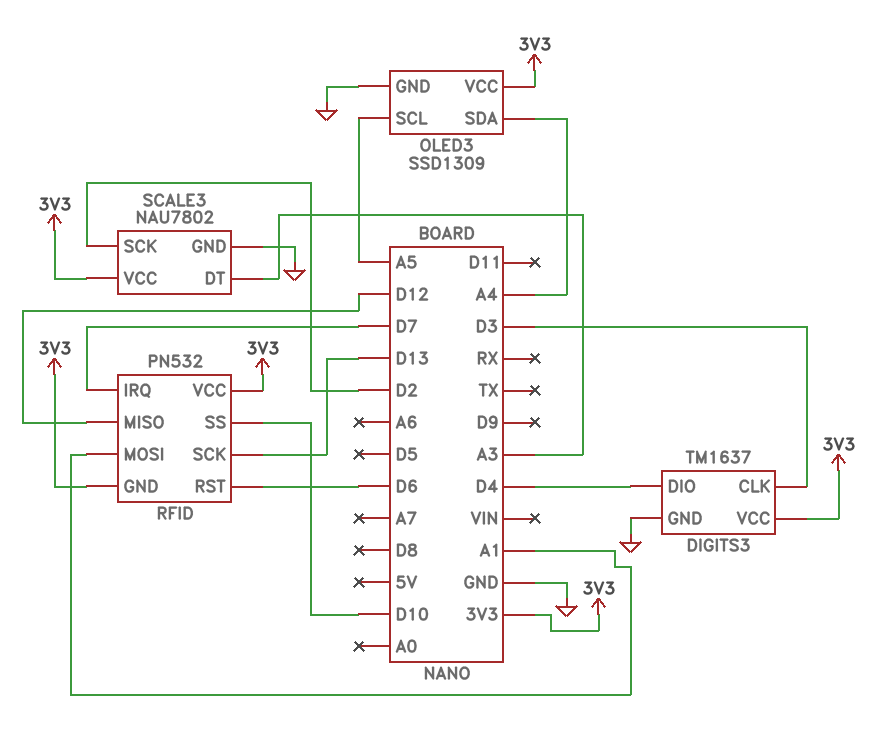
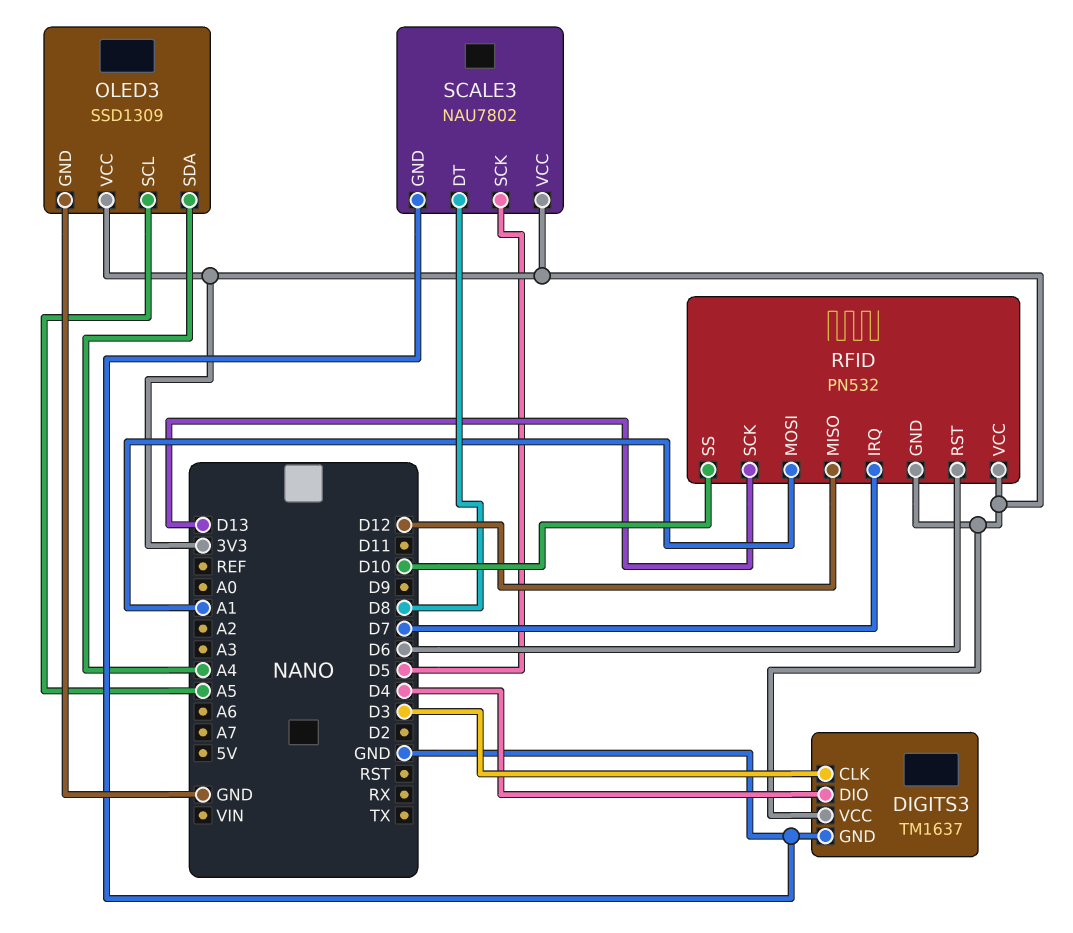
SCALE3 pin DT: A3 -> D8
SCALE3 pin SCK: D2 -> D5

